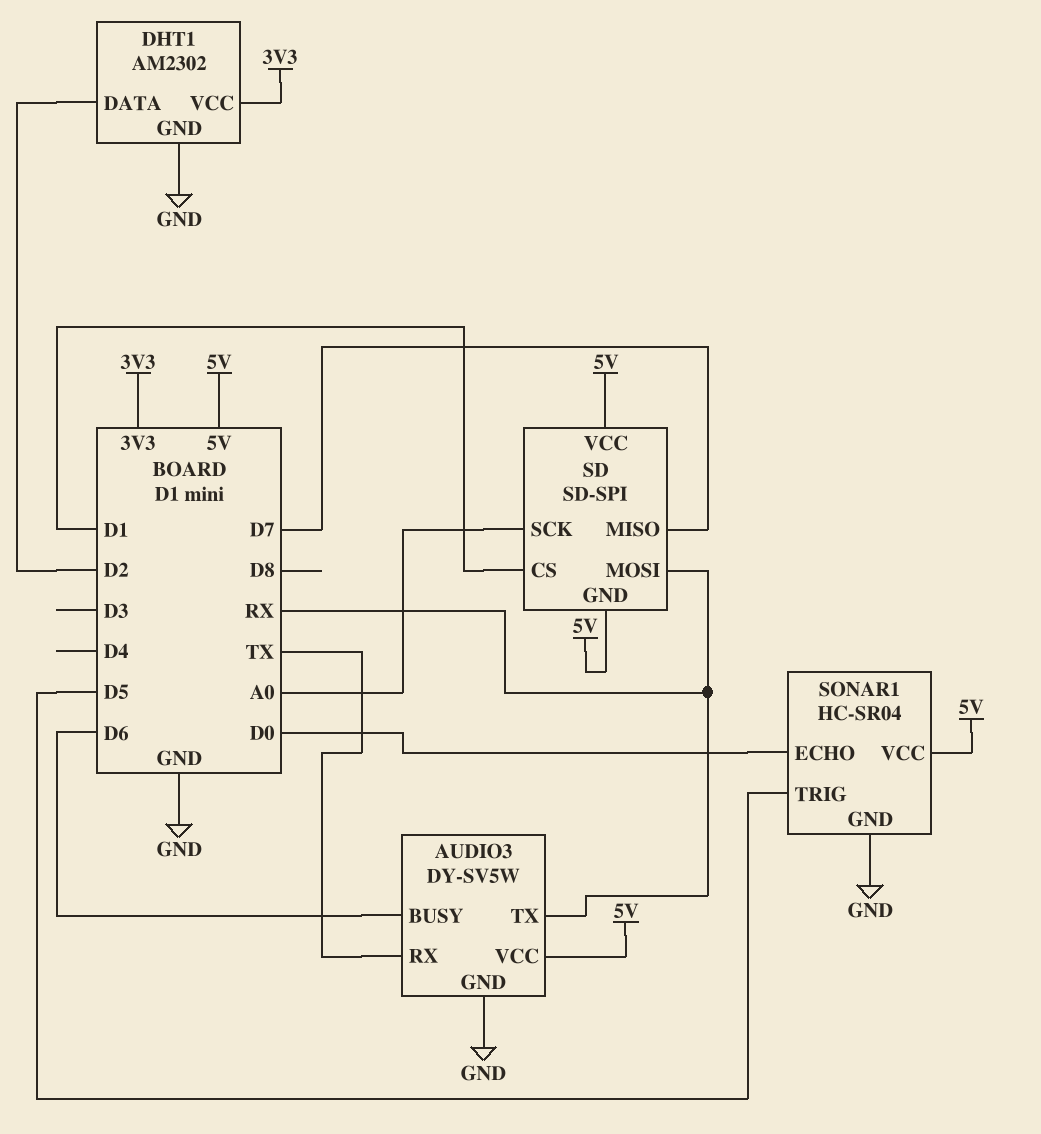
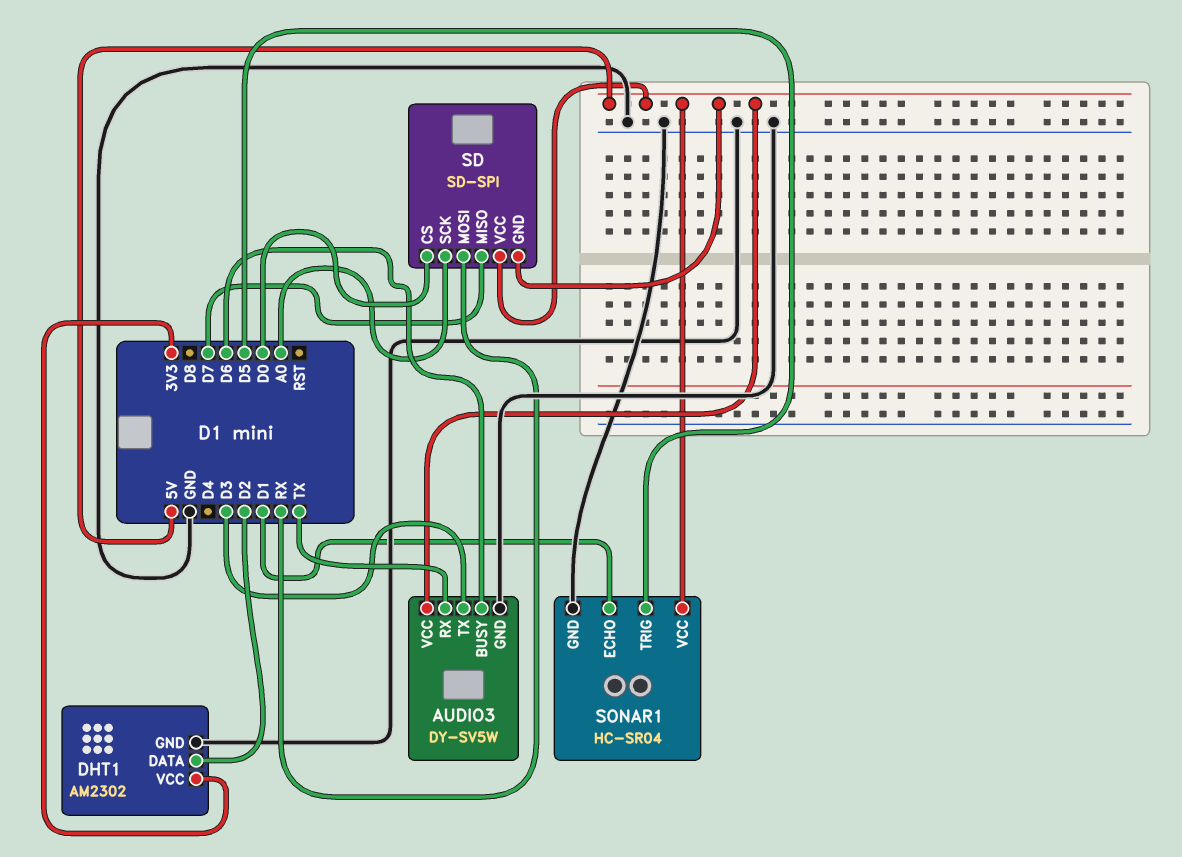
AUDIO3 pin TX: RX -> D3
SD pin CS: D1 -> D0
SONAR1 pin ECHO: D0 -> D1

